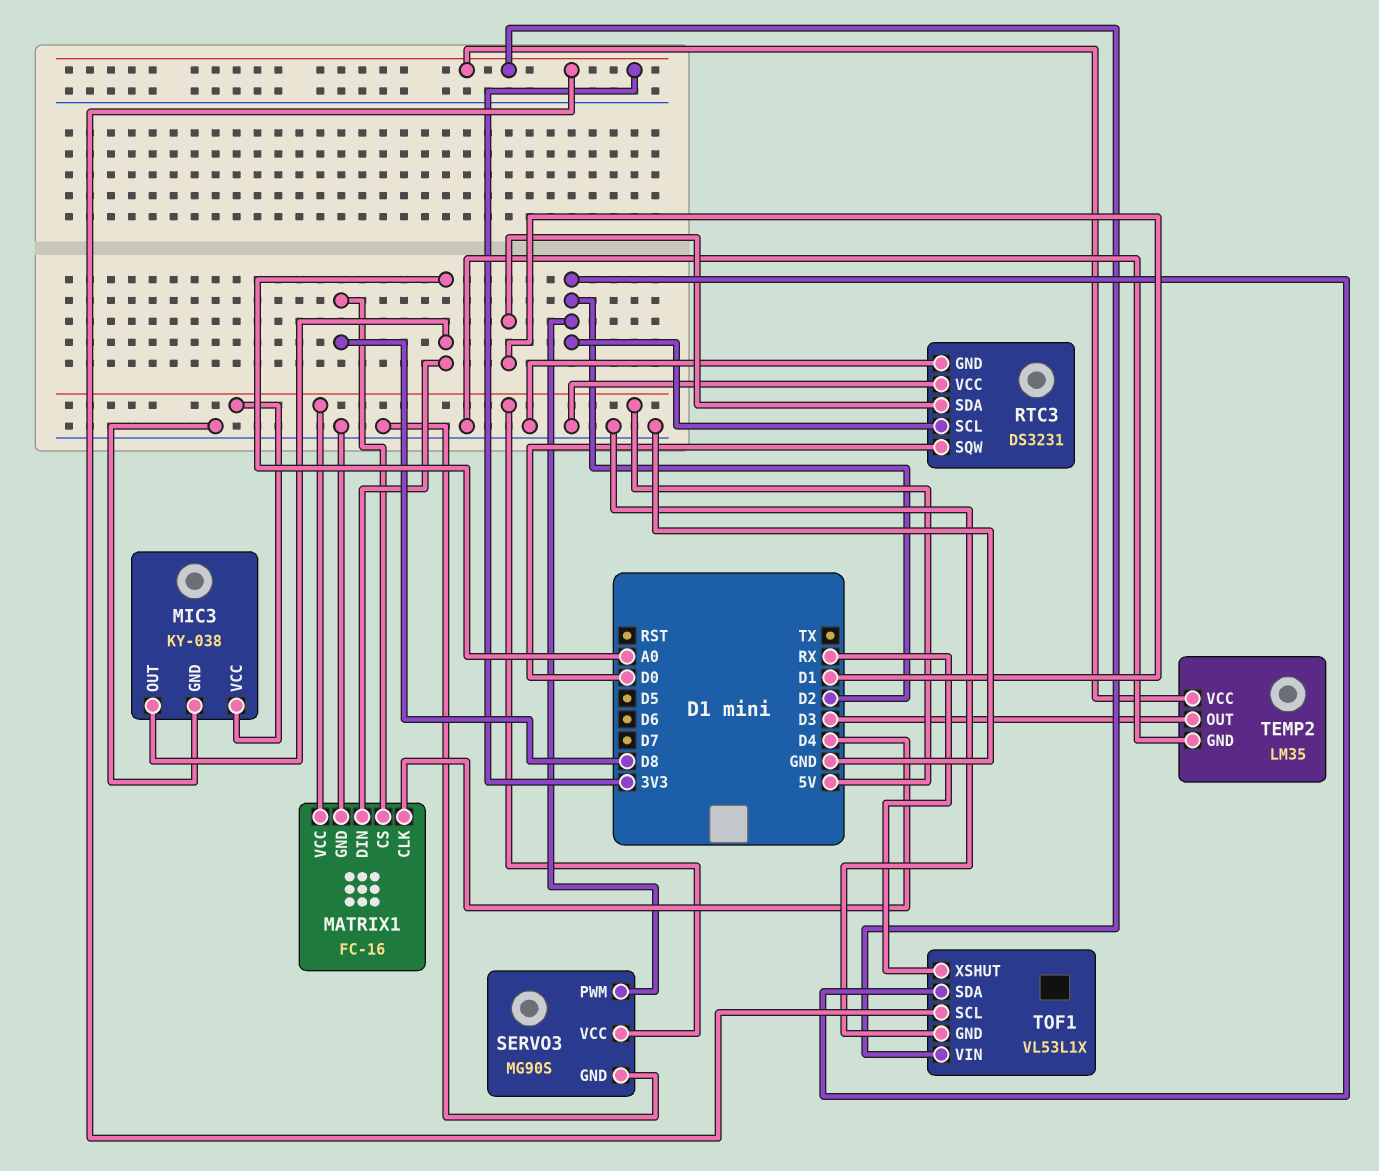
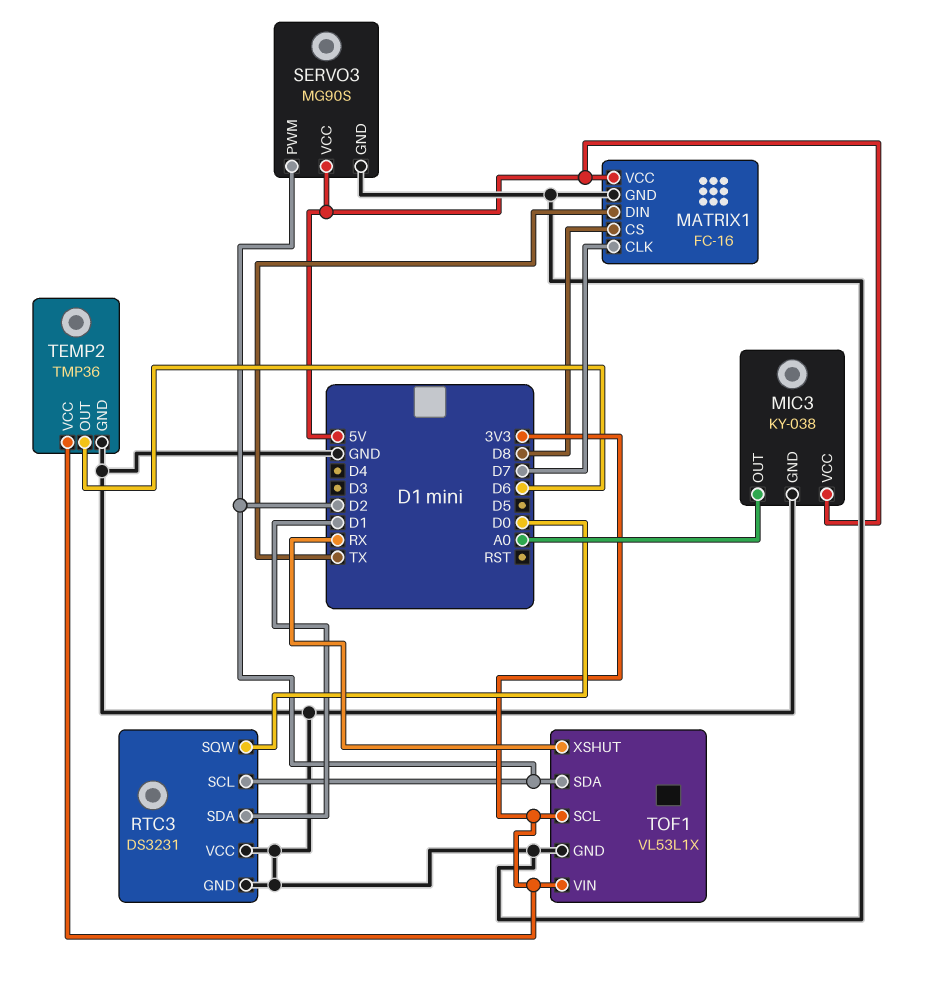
MATRIX1 pin CLK: D4 -> D7
MATRIX1 pin DIN: A0 -> TX
TEMP2: LM35 -> TMP36
TEMP2 pin OUT: D3 -> D6

